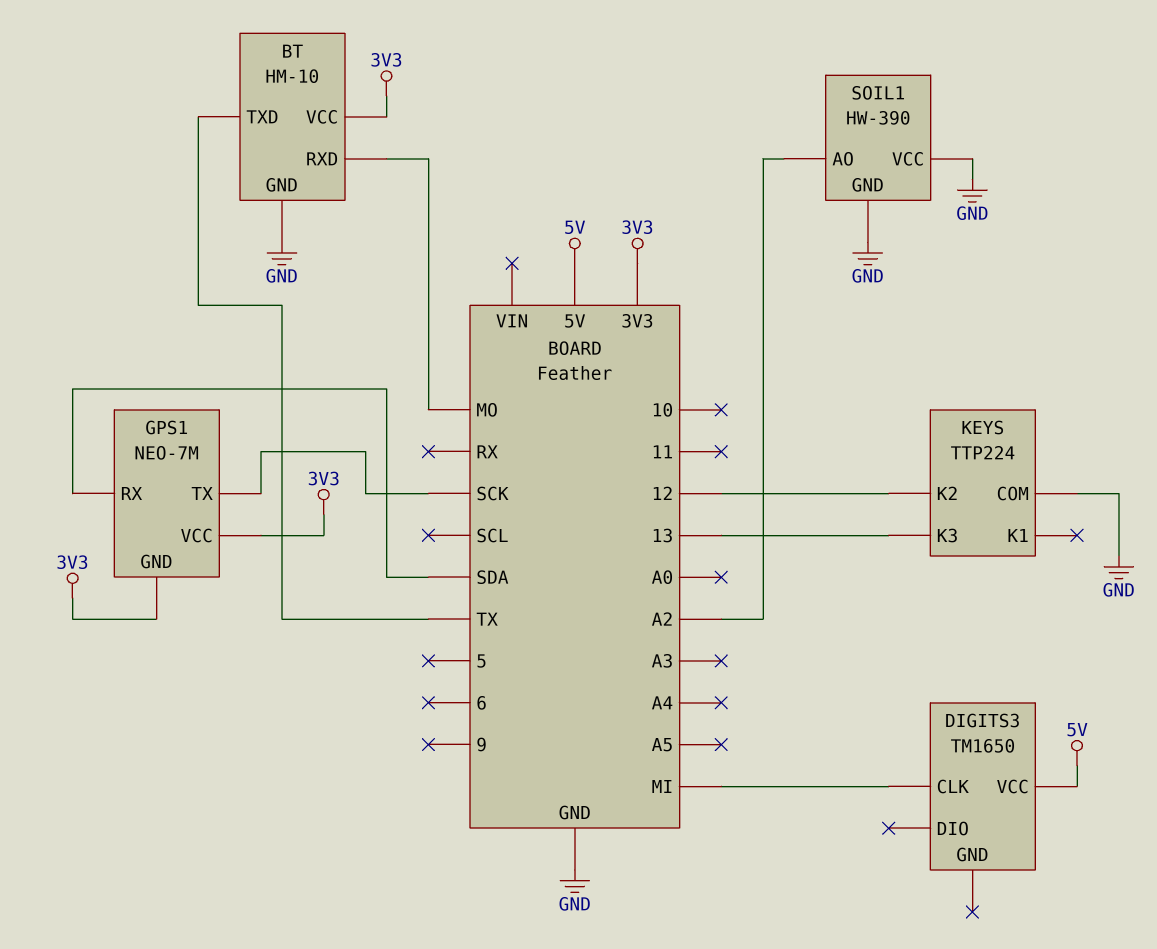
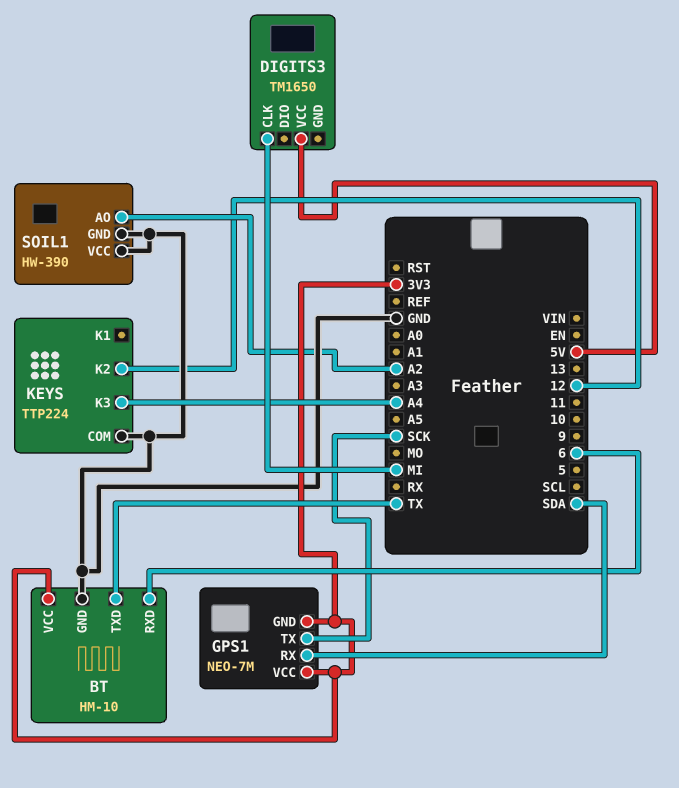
BT pin RXD: MO -> 6
KEYS pin K3: 13 -> A4

